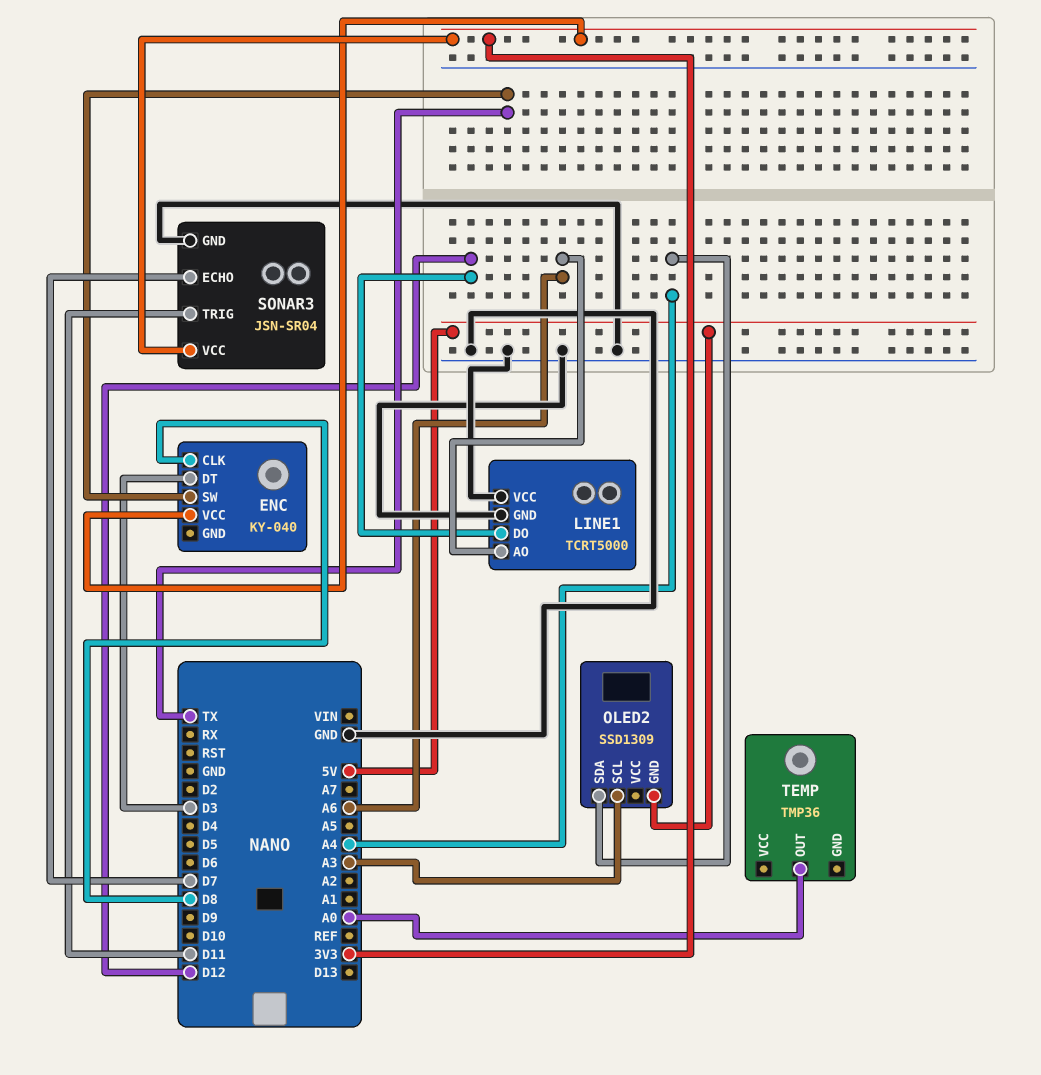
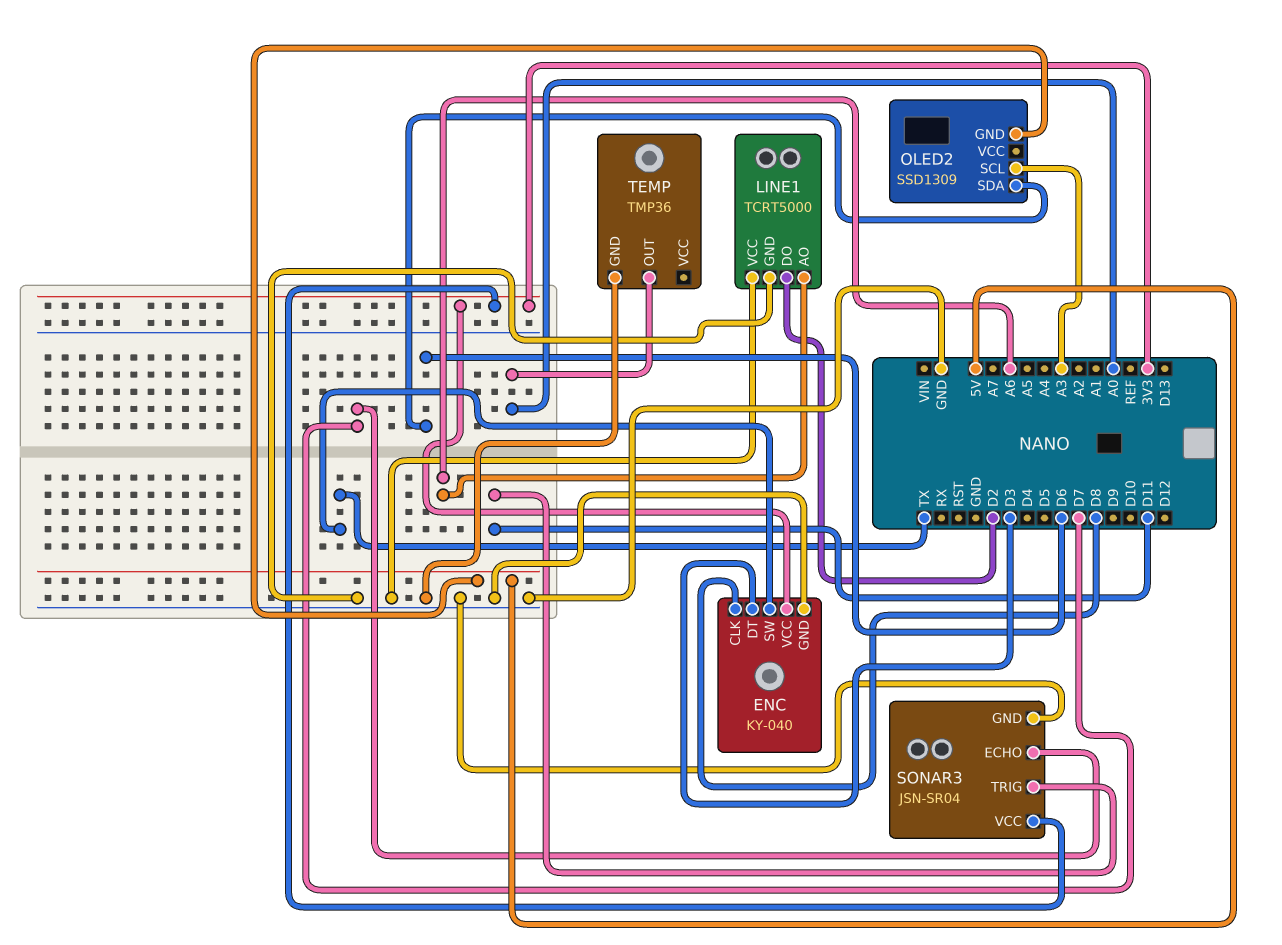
ENC pin GND: none -> GND
LINE1 pin DO: D12 -> D2
OLED2 pin SDA: A4 -> D6
TEMP pin GND: none -> GND

